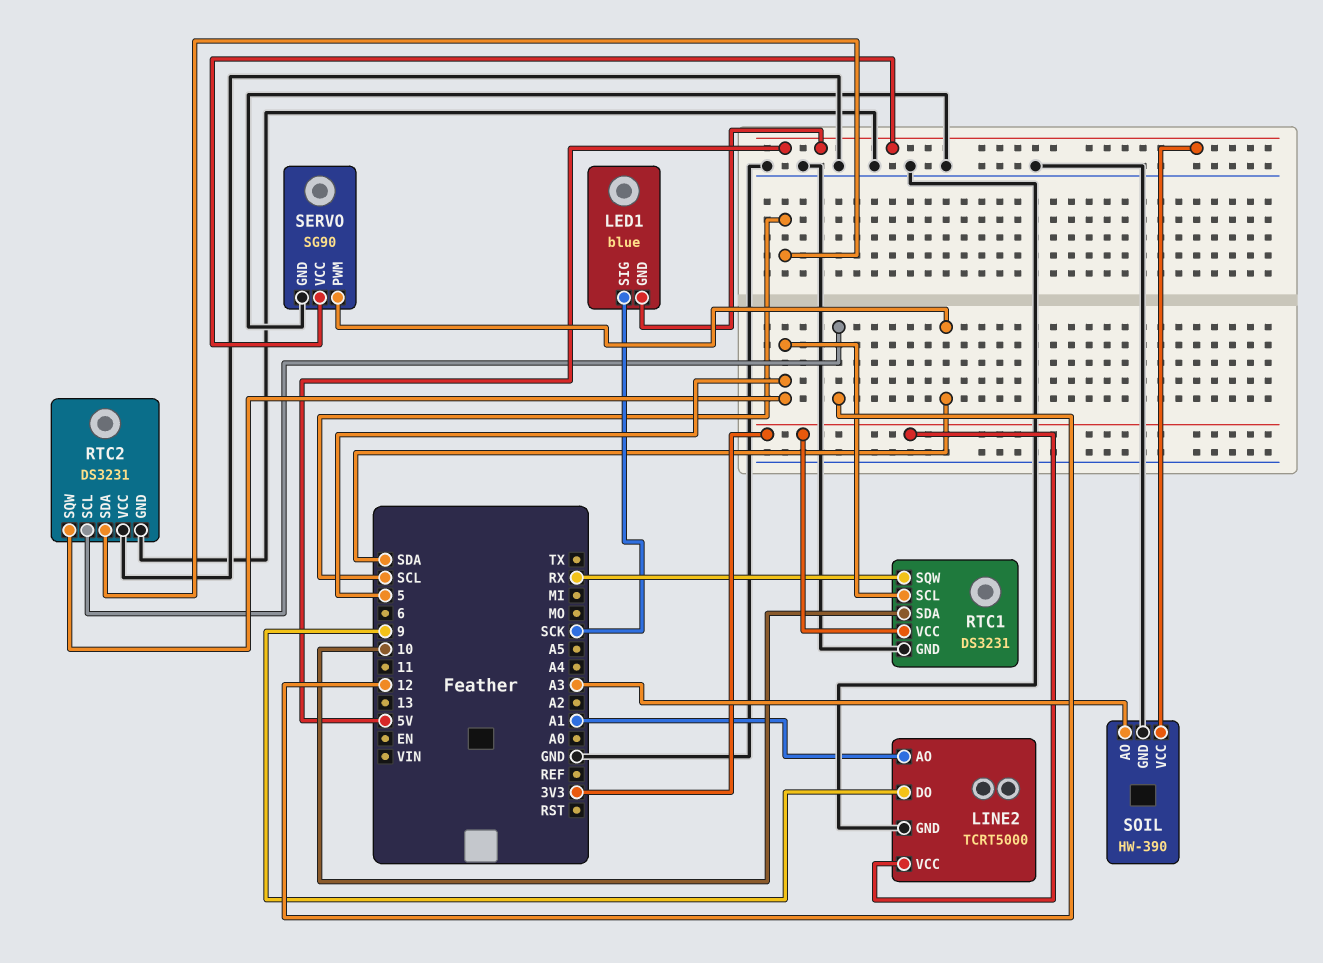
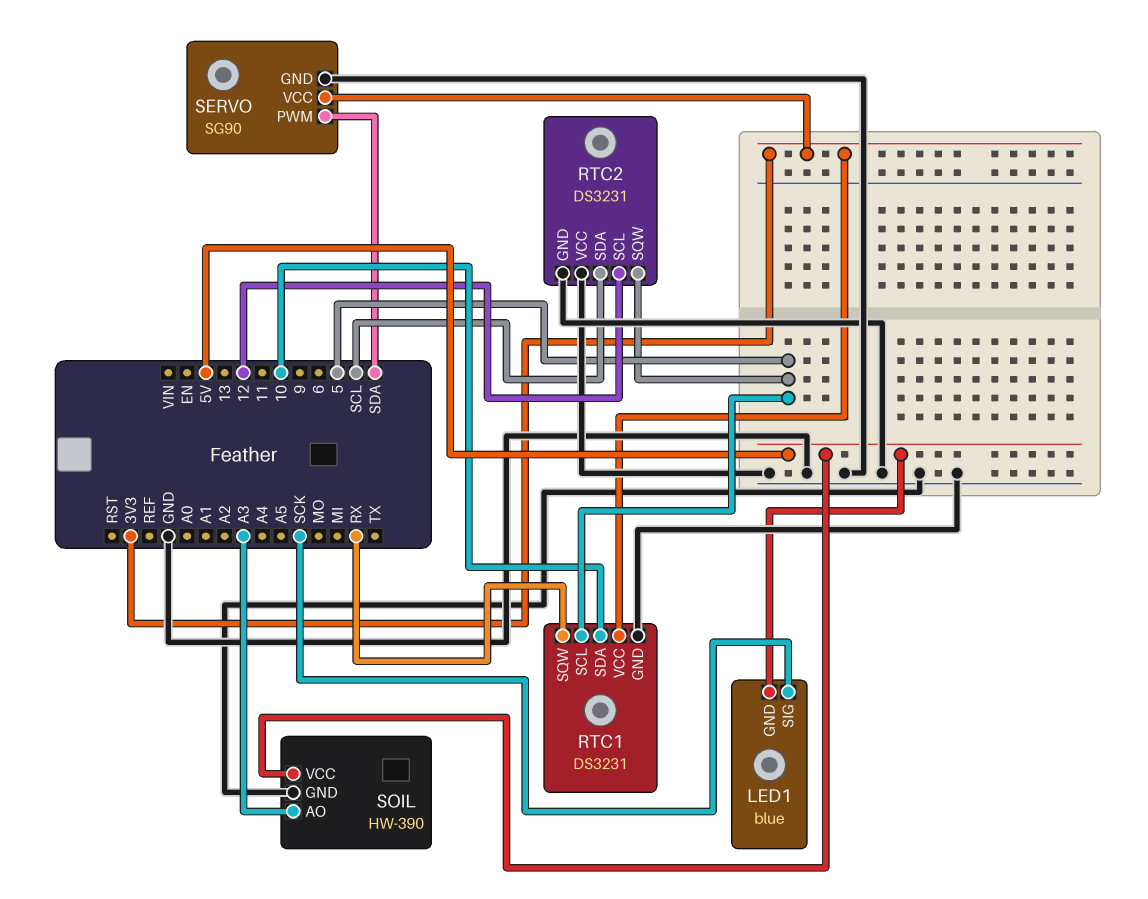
LINE2: TCRT5000 -> none
LINE2 pin AO: A1 -> none
LINE2 pin DO: 9 -> none
LINE2 pin GND: GND -> none
LINE2 pin VCC: 3V3 -> none
SERVO pin VCC: 5V -> 3V3

